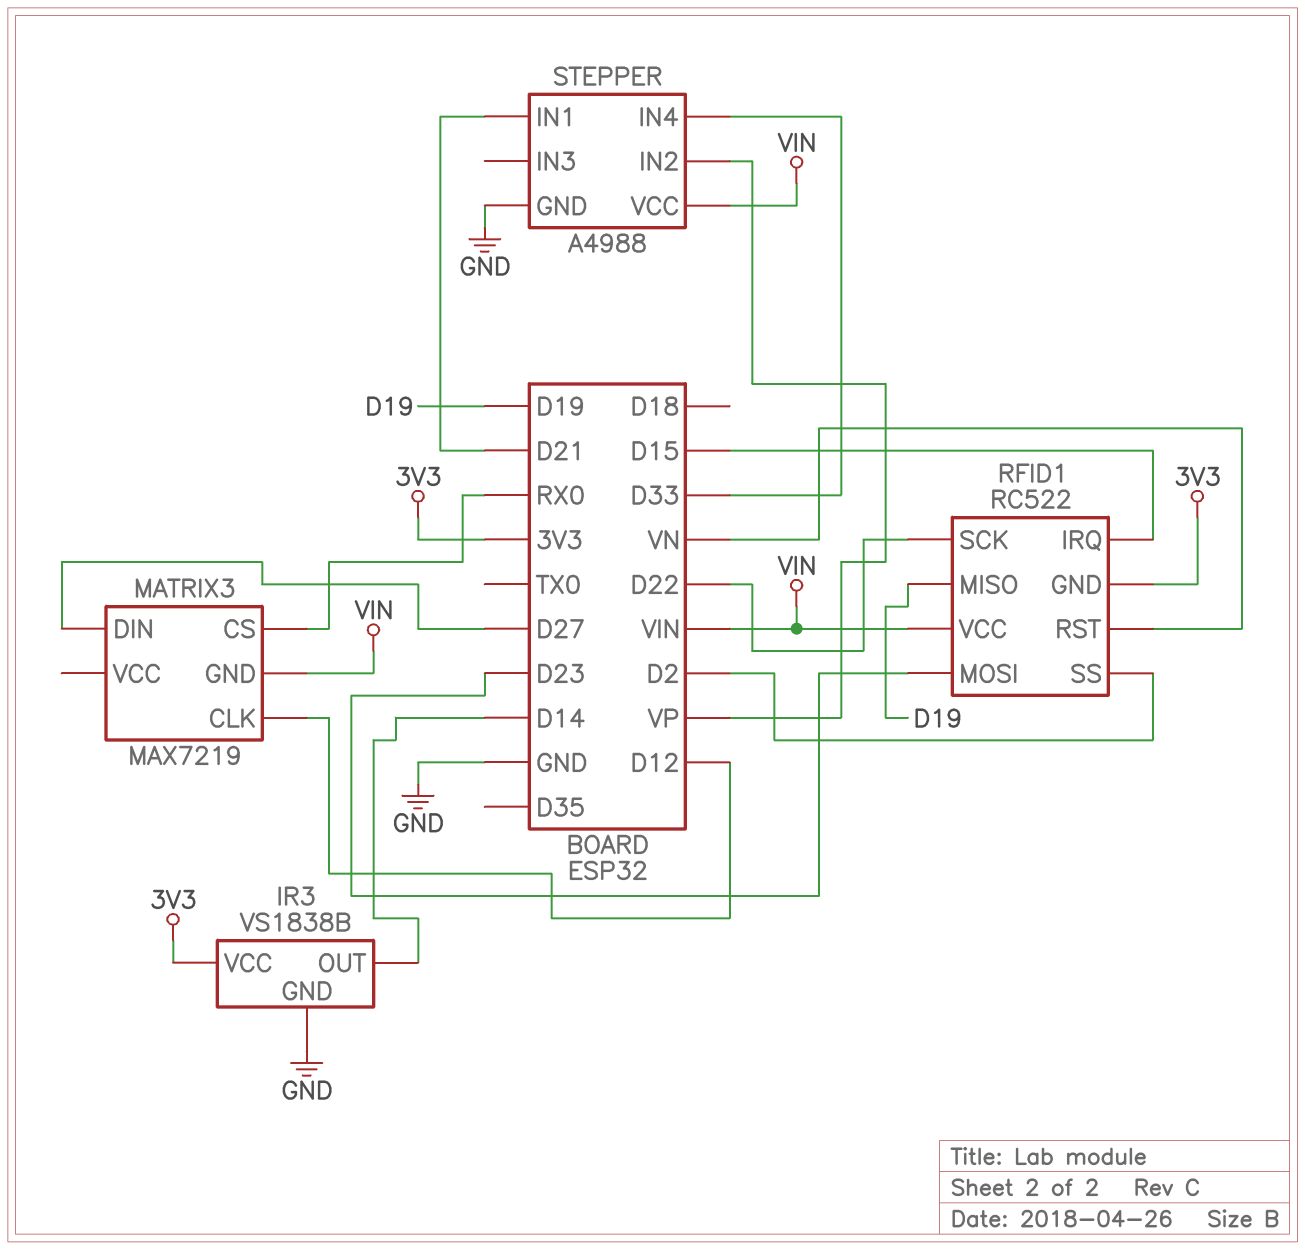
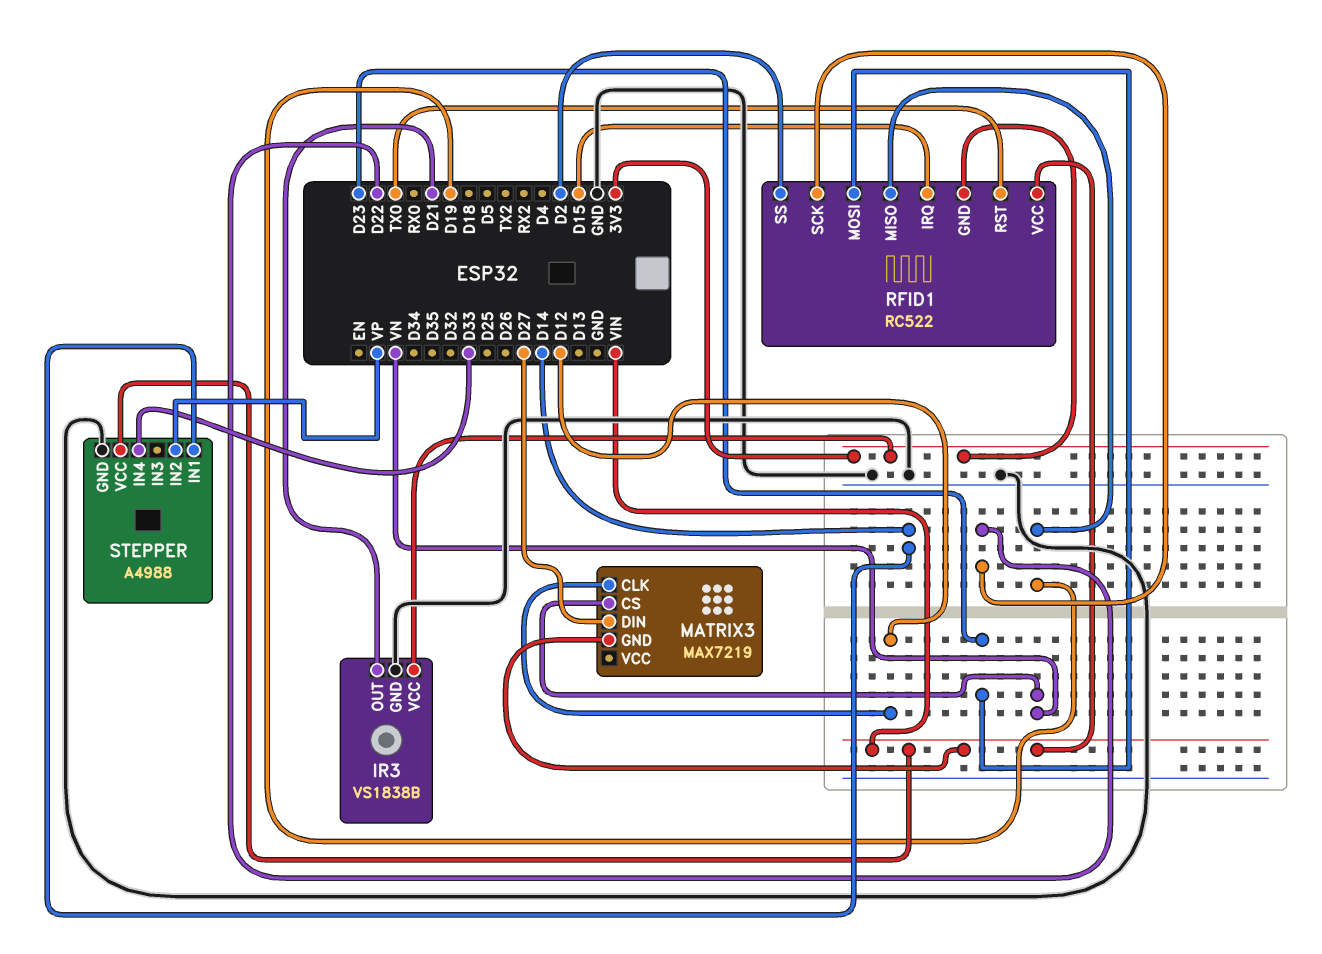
IR3 pin OUT: D14 -> D21
MATRIX3 pin CS: RX0 -> VN
RFID1 pin RST: VN -> TX0
STEPPER pin IN1: D21 -> D14

